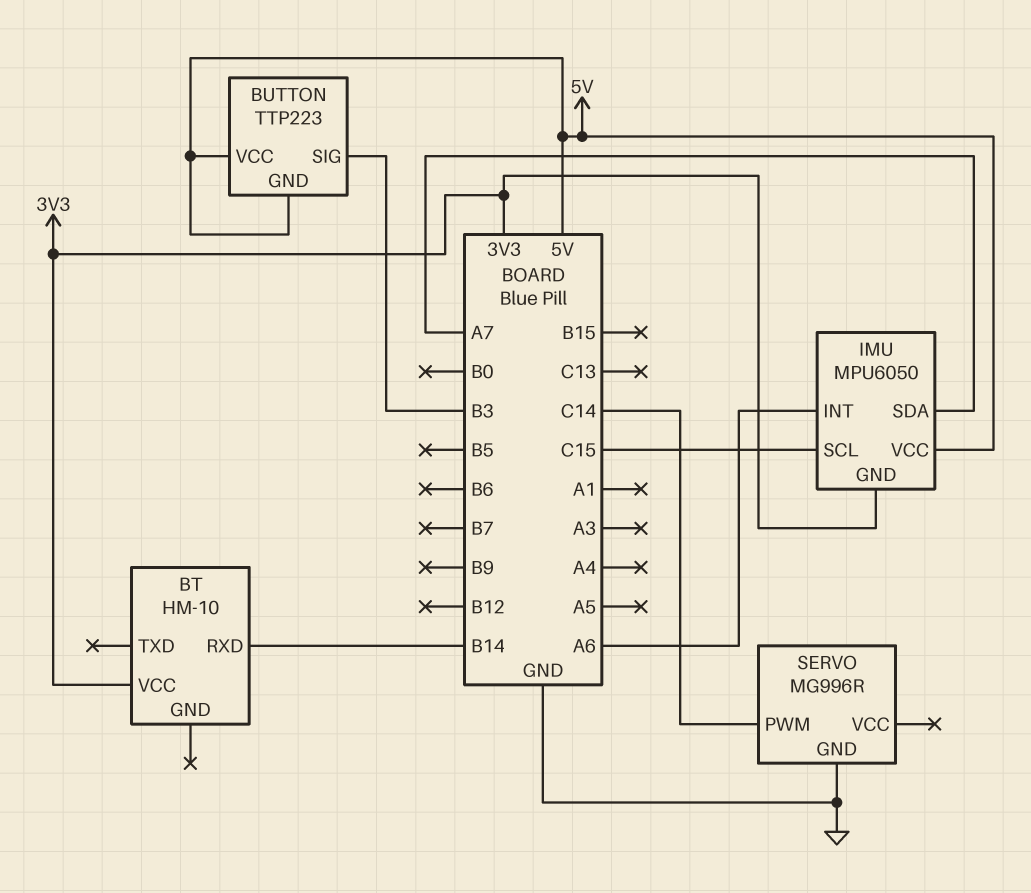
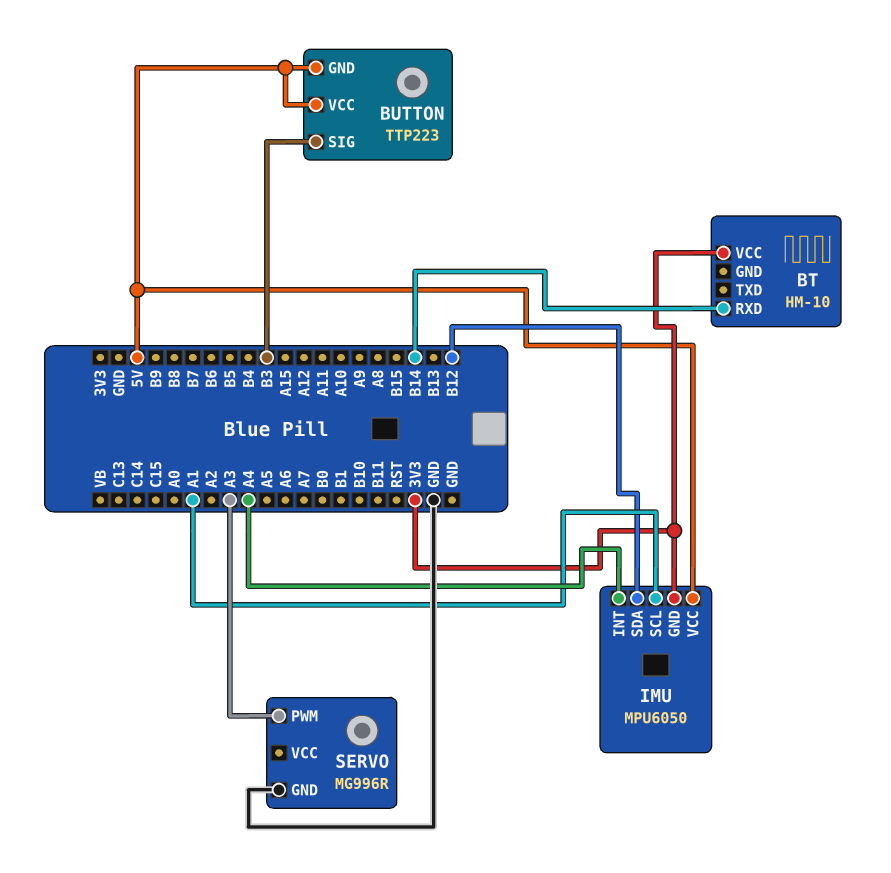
IMU pin INT: A6 -> A4
IMU pin SCL: C15 -> A1
IMU pin SDA: A7 -> B12
SERVO pin PWM: C14 -> A3

